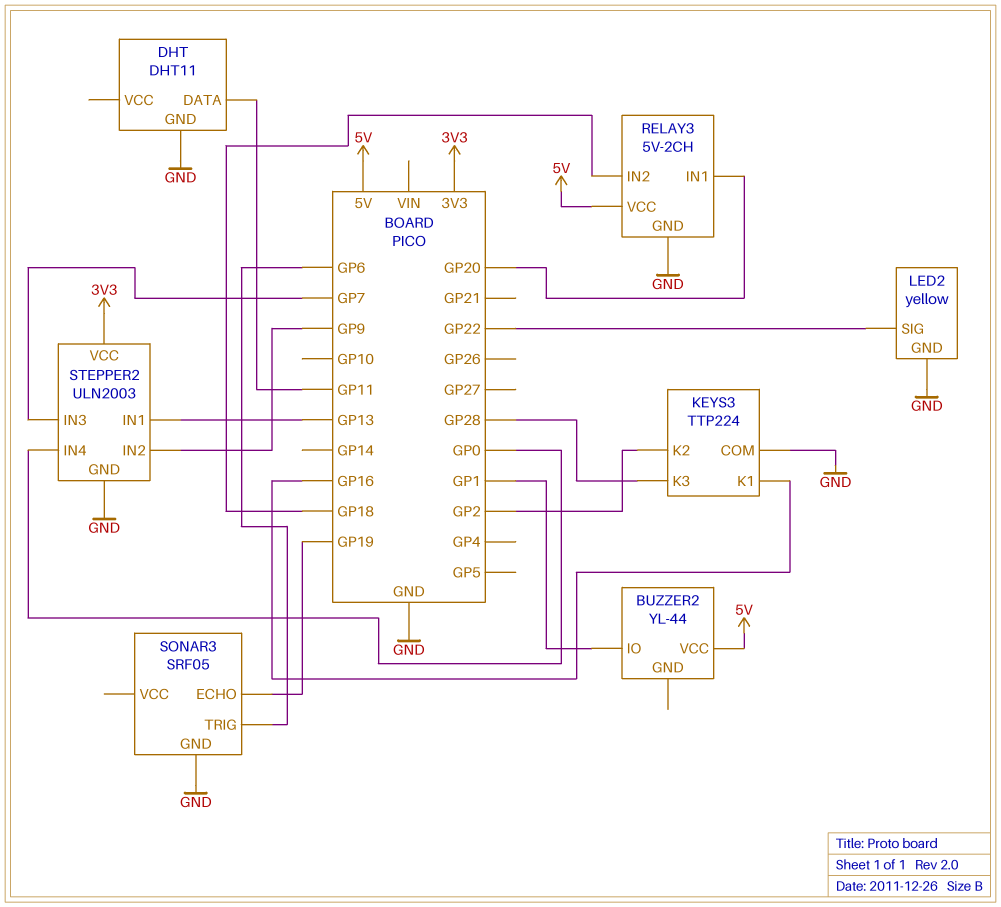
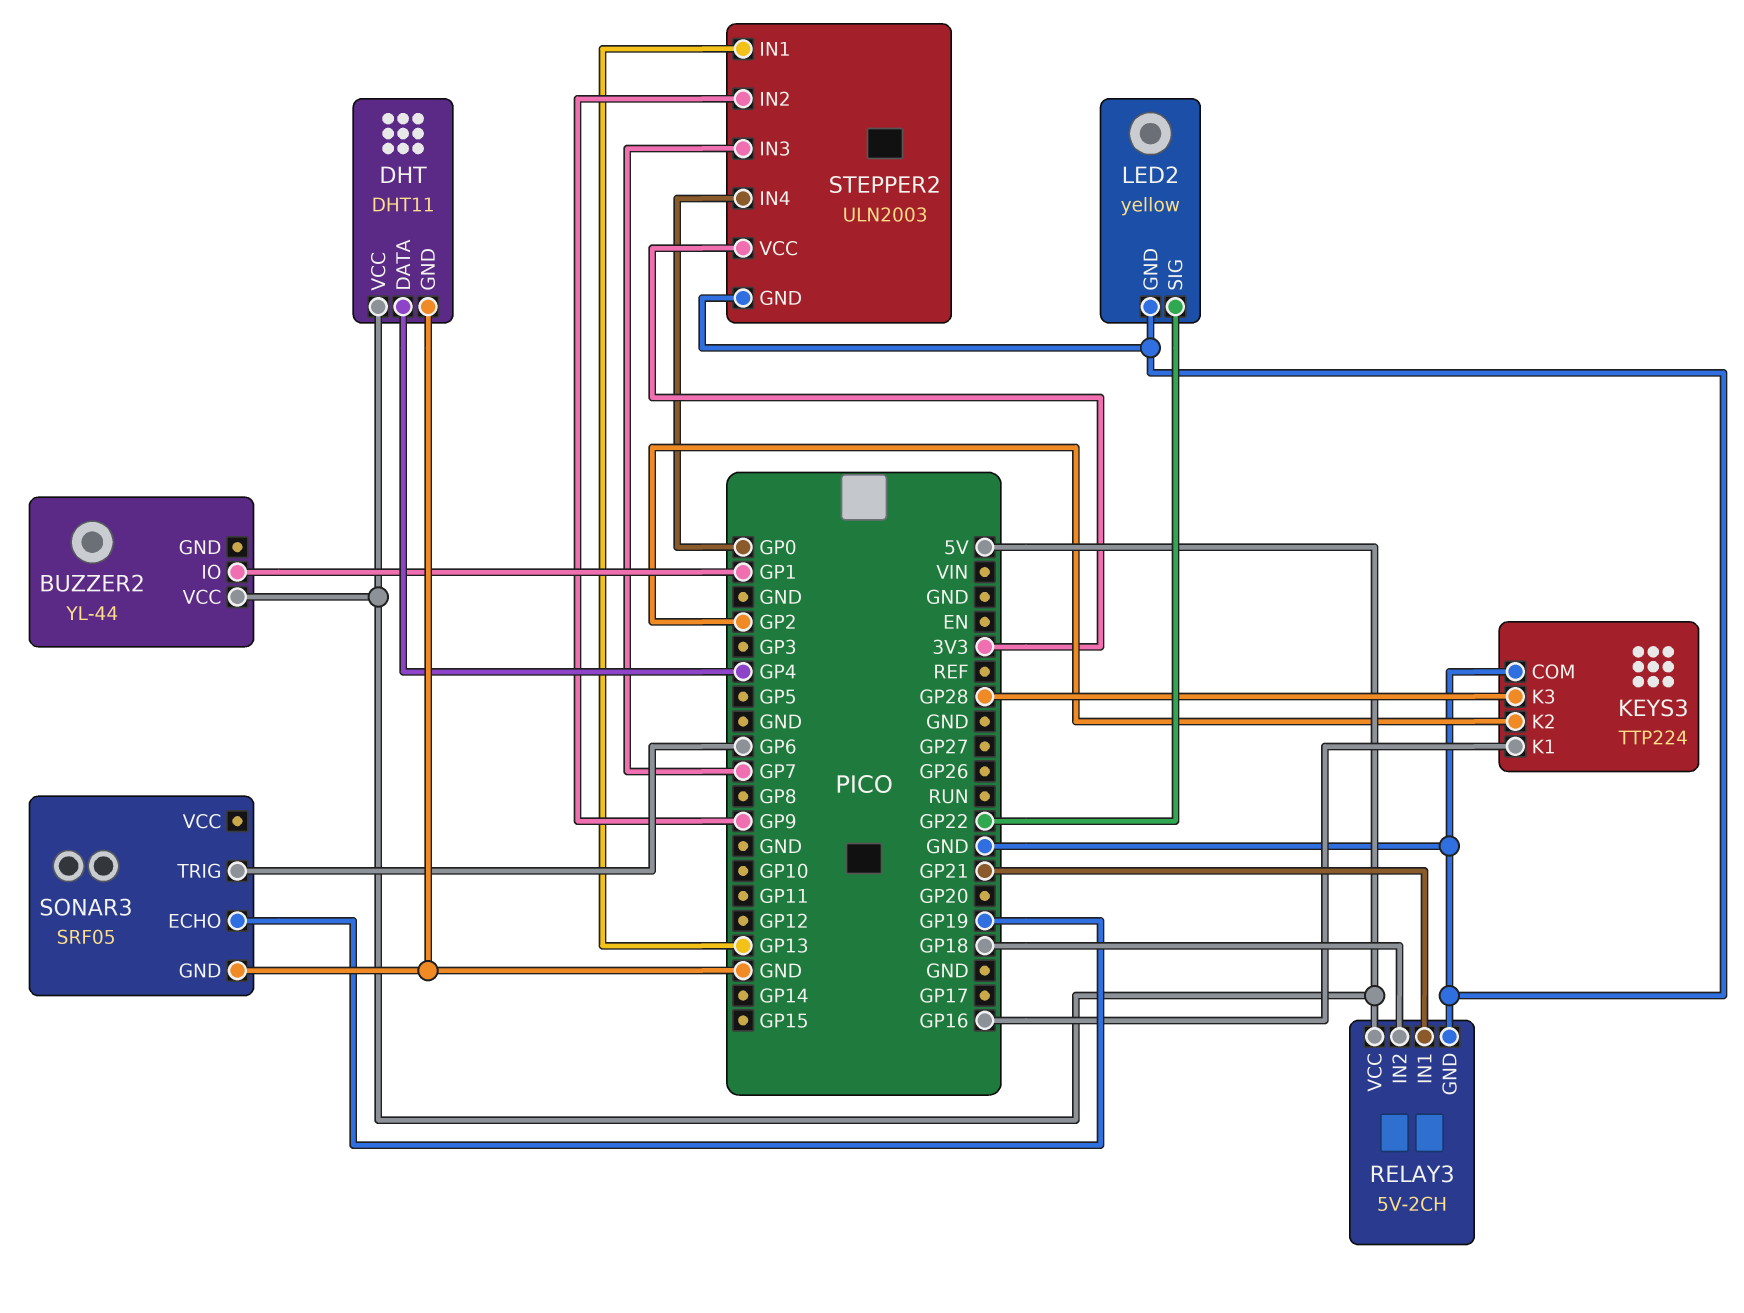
DHT pin DATA: GP11 -> GP4
DHT pin VCC: none -> 5V
RELAY3 pin IN1: GP20 -> GP21

